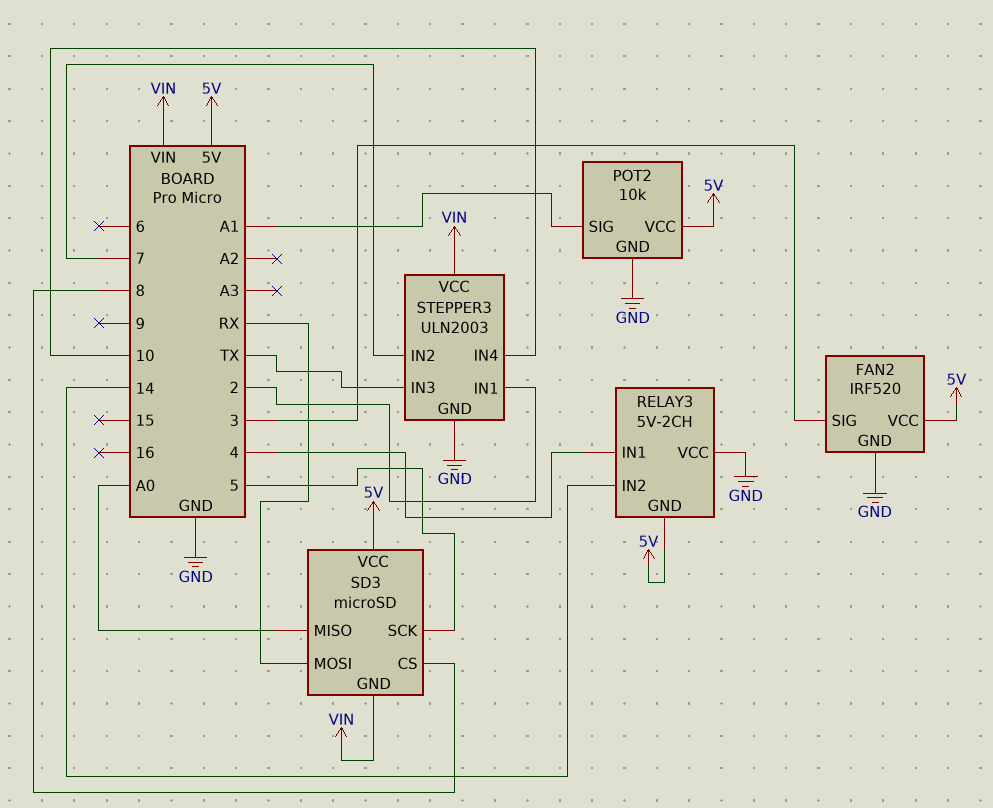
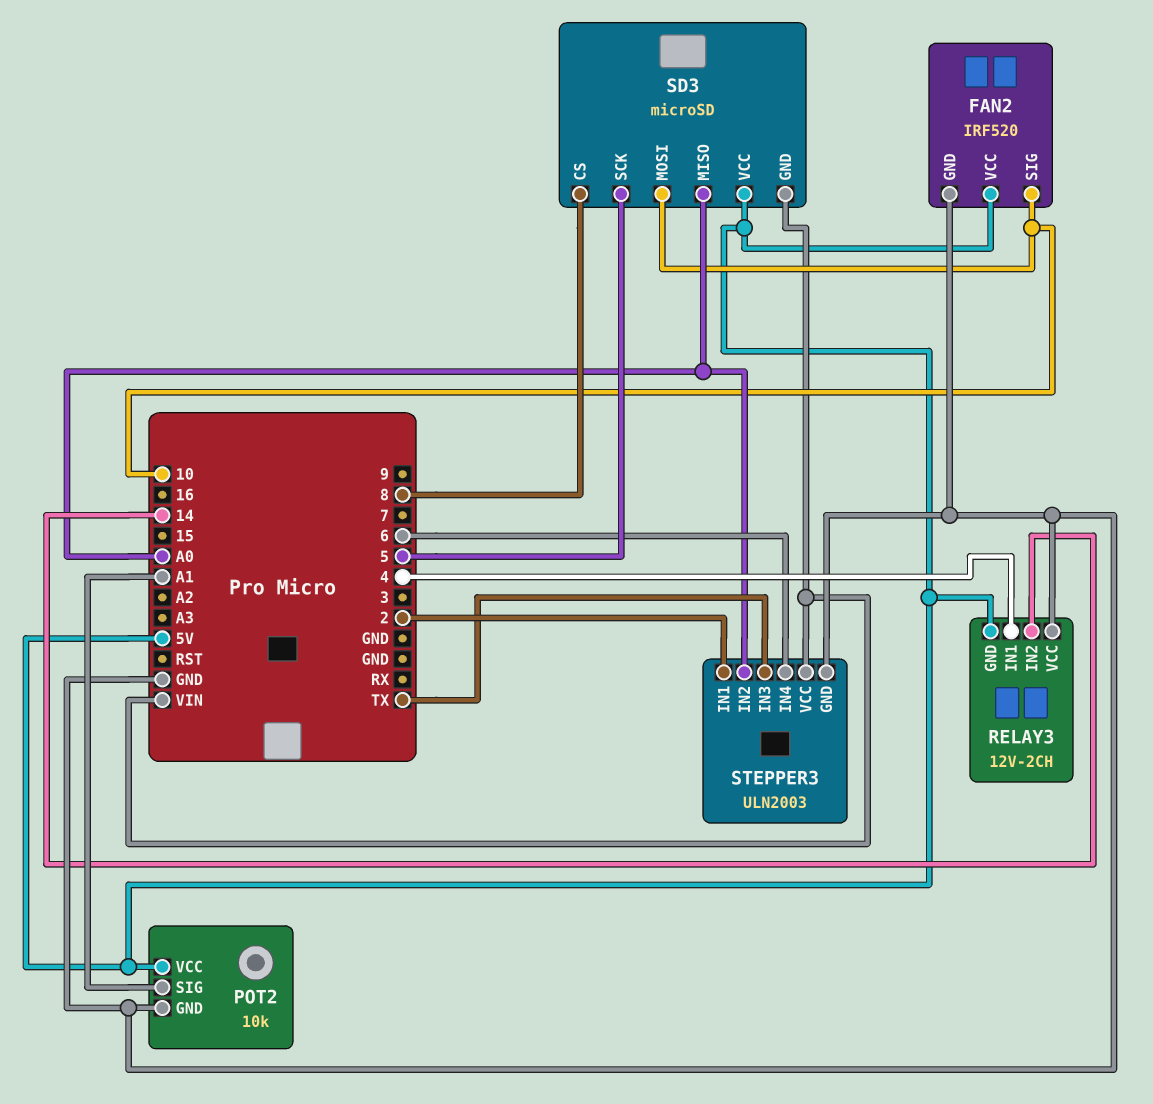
FAN2 pin SIG: 3 -> 10
RELAY3: 5V-2CH -> 12V-2CH
SD3 pin MOSI: RX -> 10
STEPPER3 pin IN2: 7 -> A0
STEPPER3 pin IN4: 10 -> 6

